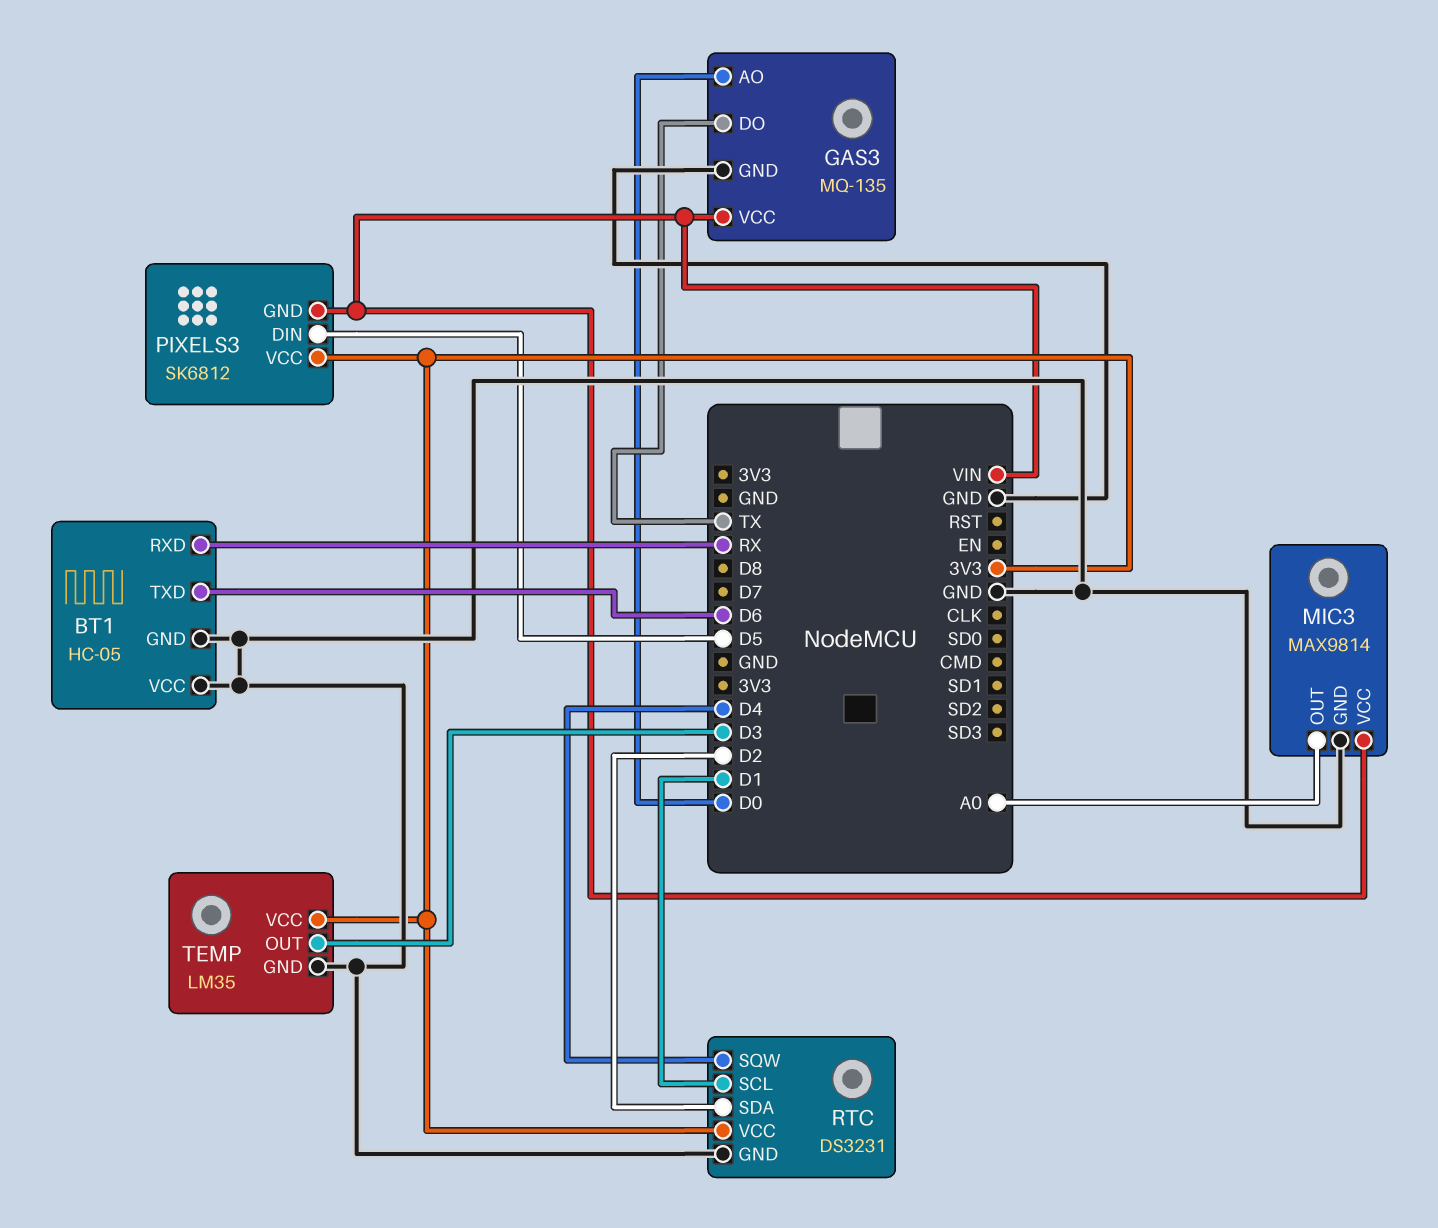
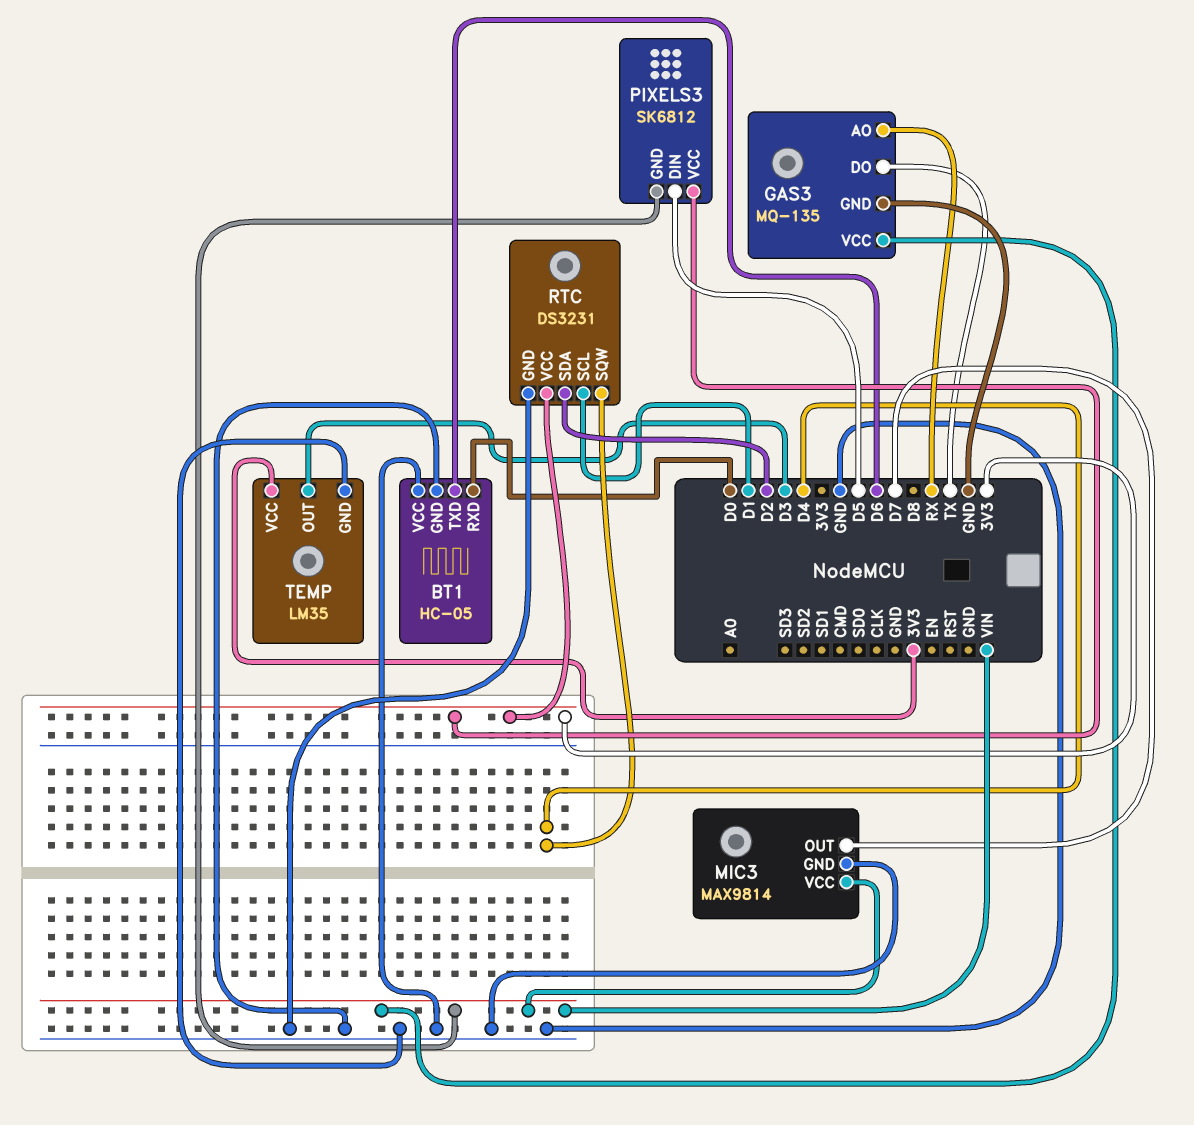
BT1 pin RXD: RX -> D0
GAS3 pin AO: D0 -> RX
MIC3 pin OUT: A0 -> D7

